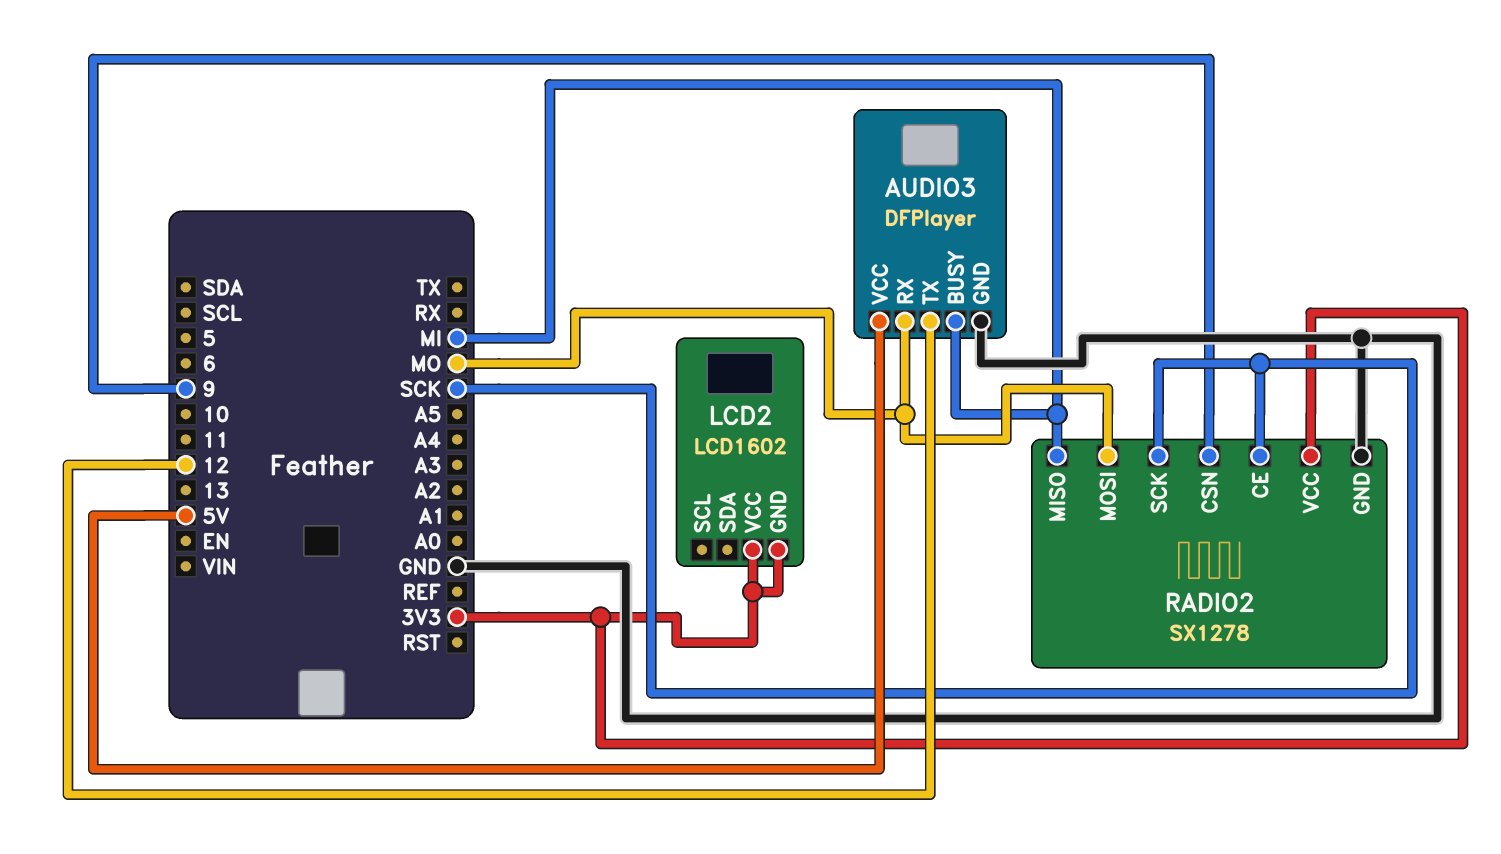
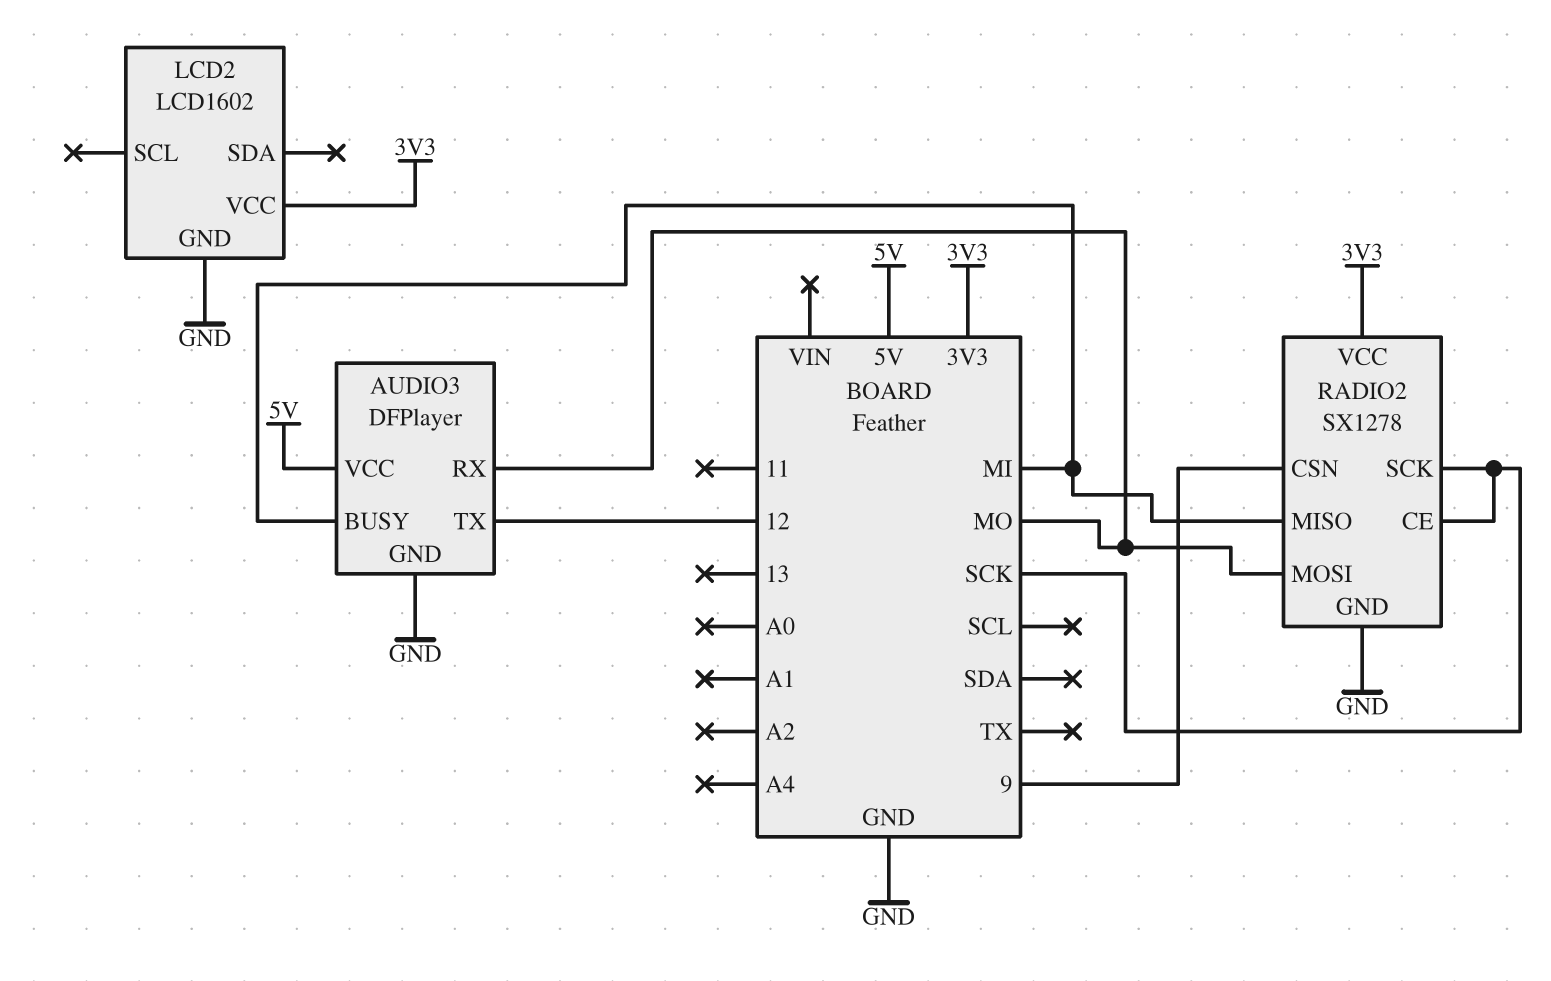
LCD2 pin GND: 3V3 -> GND

